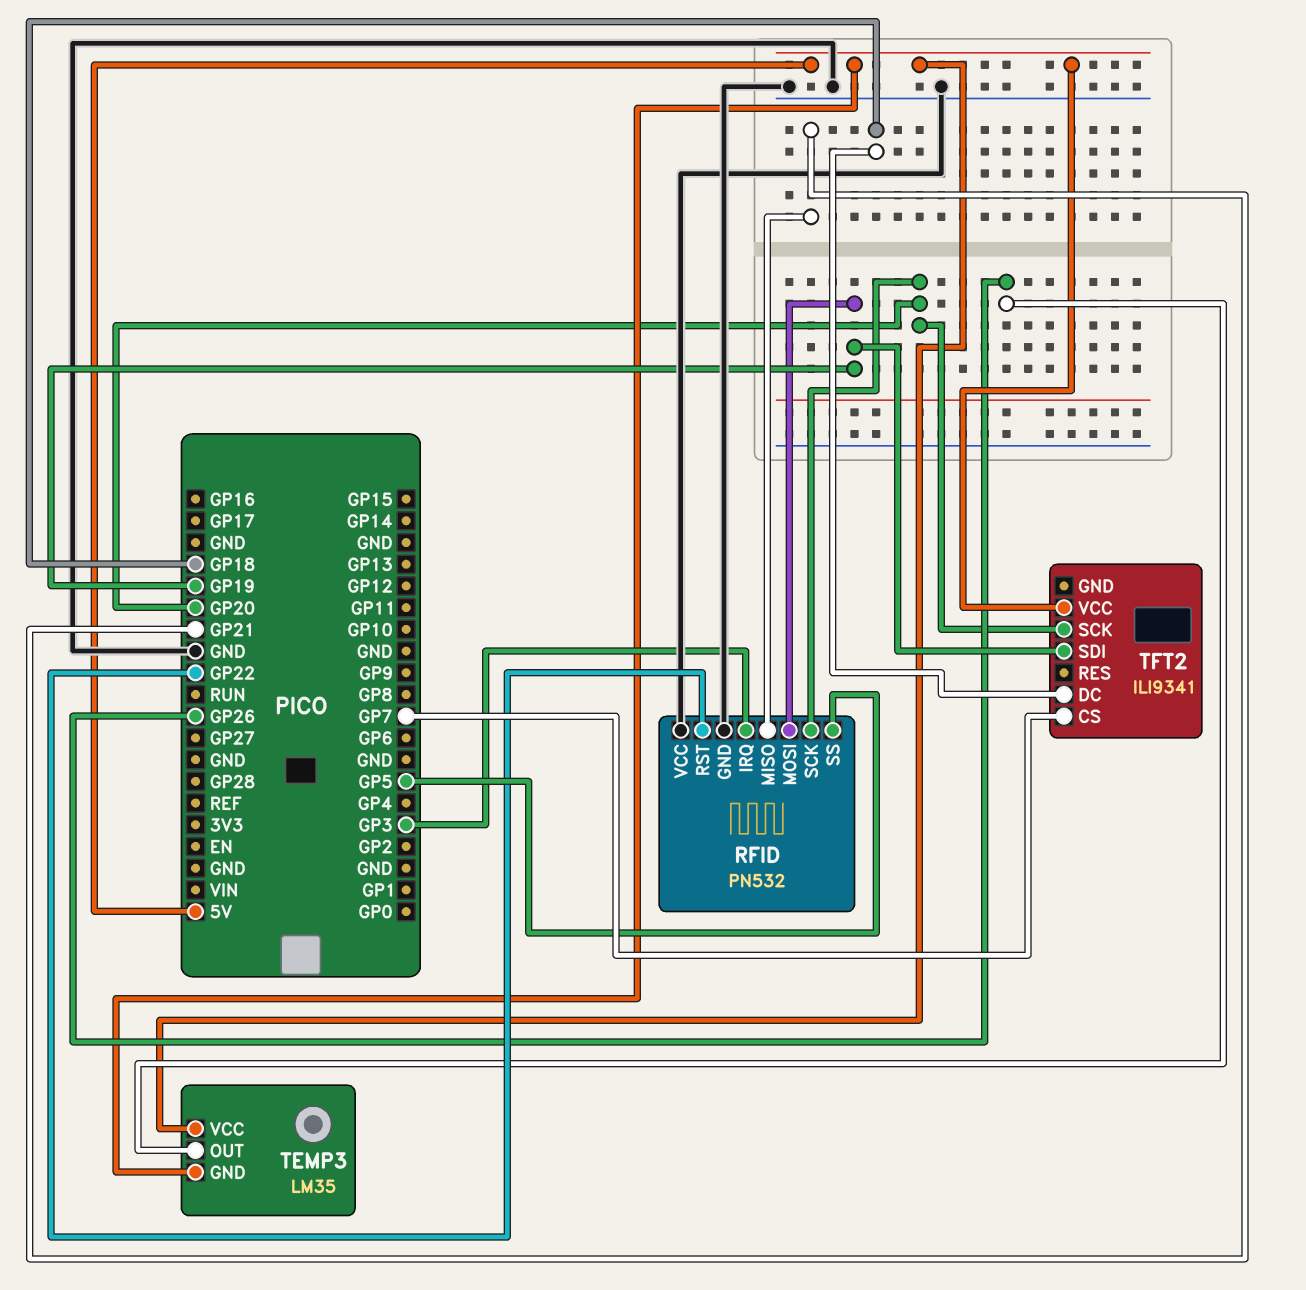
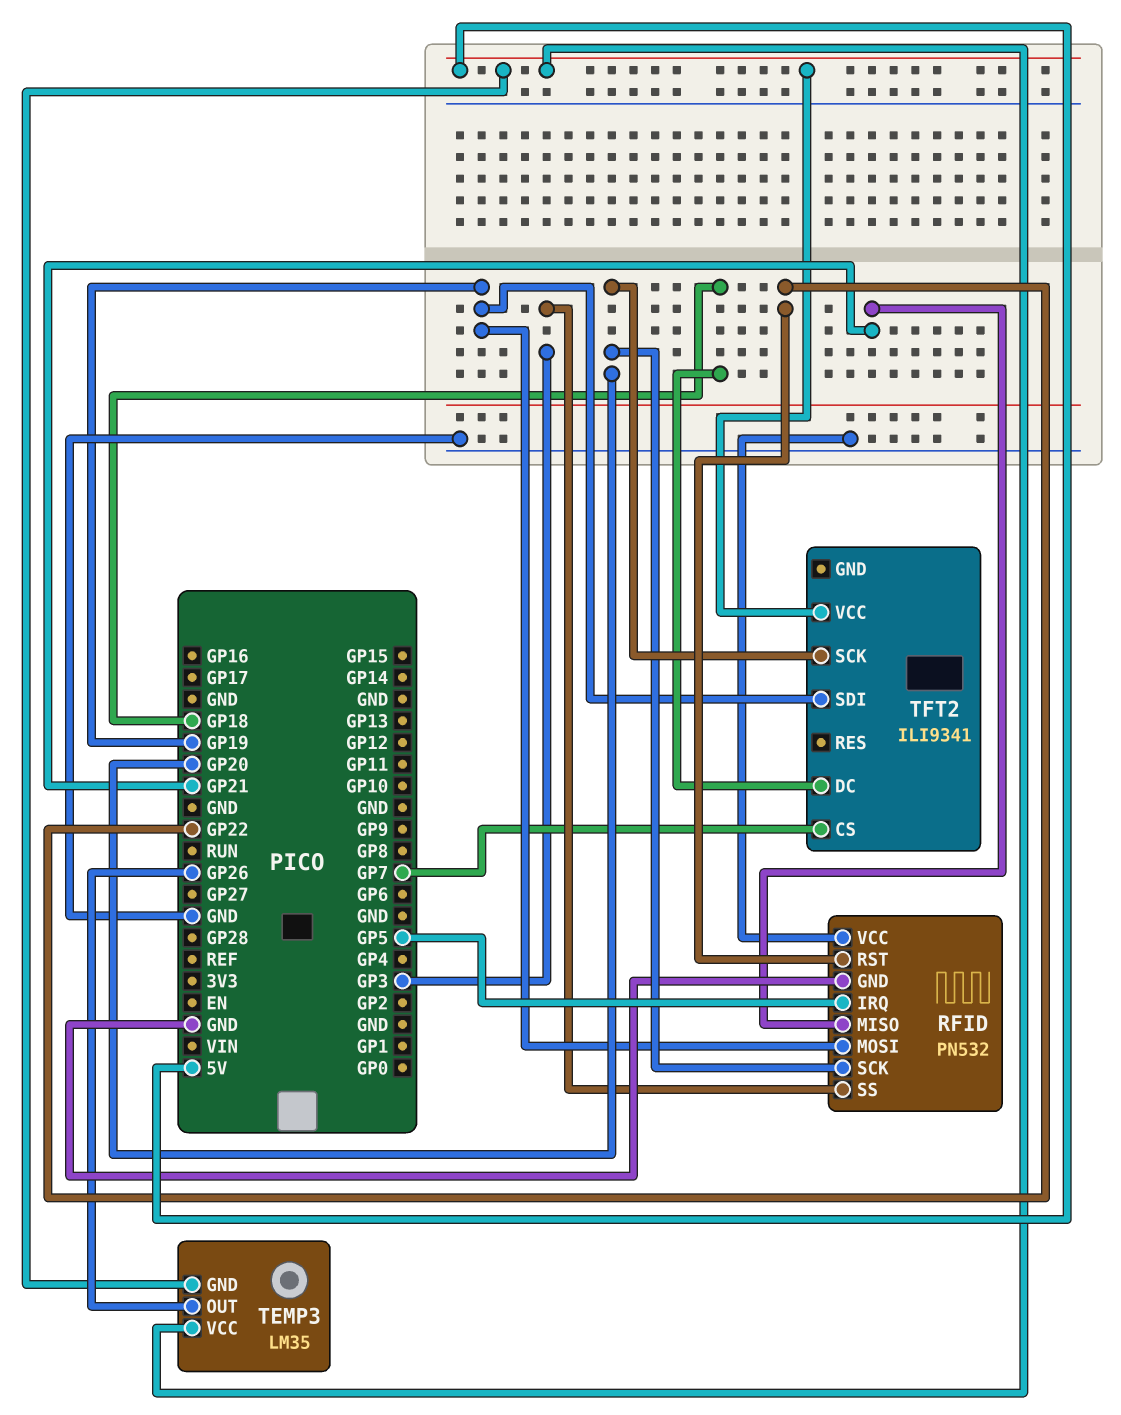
RFID pin IRQ: GP3 -> GP5
RFID pin SS: GP5 -> GP3

